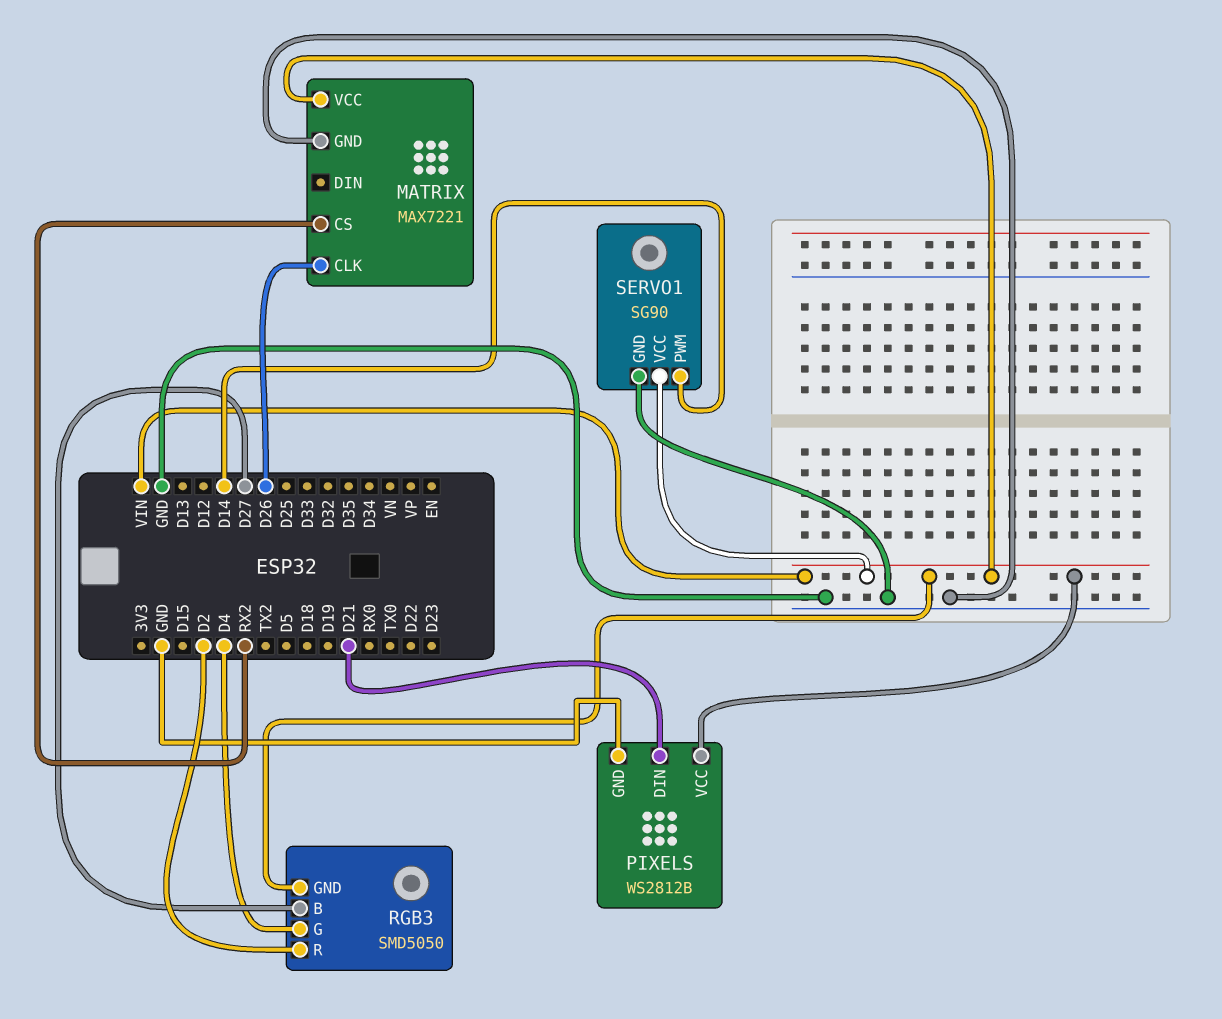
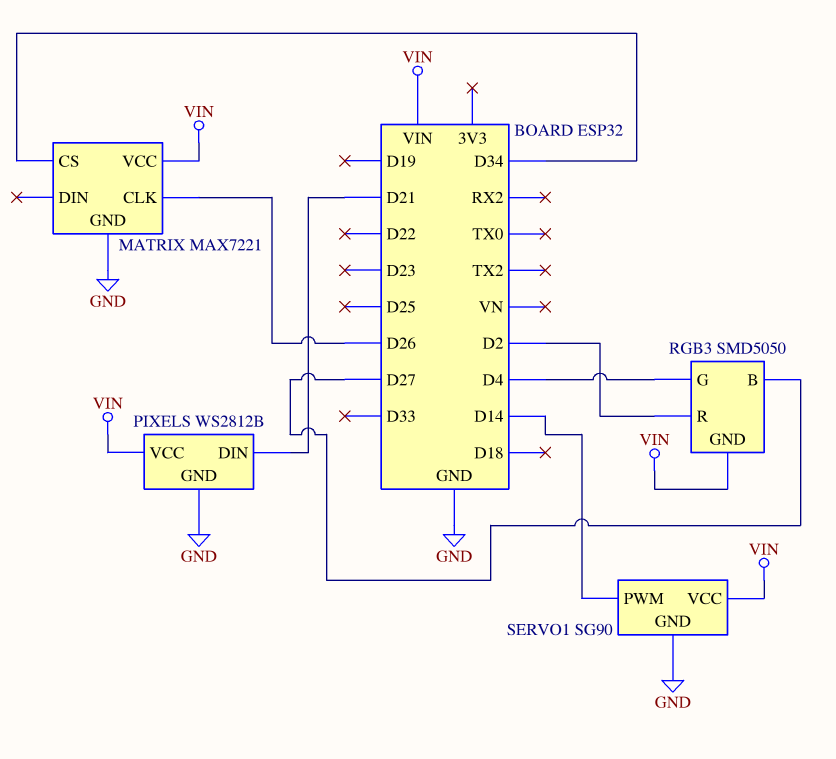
MATRIX pin CS: RX2 -> D34

